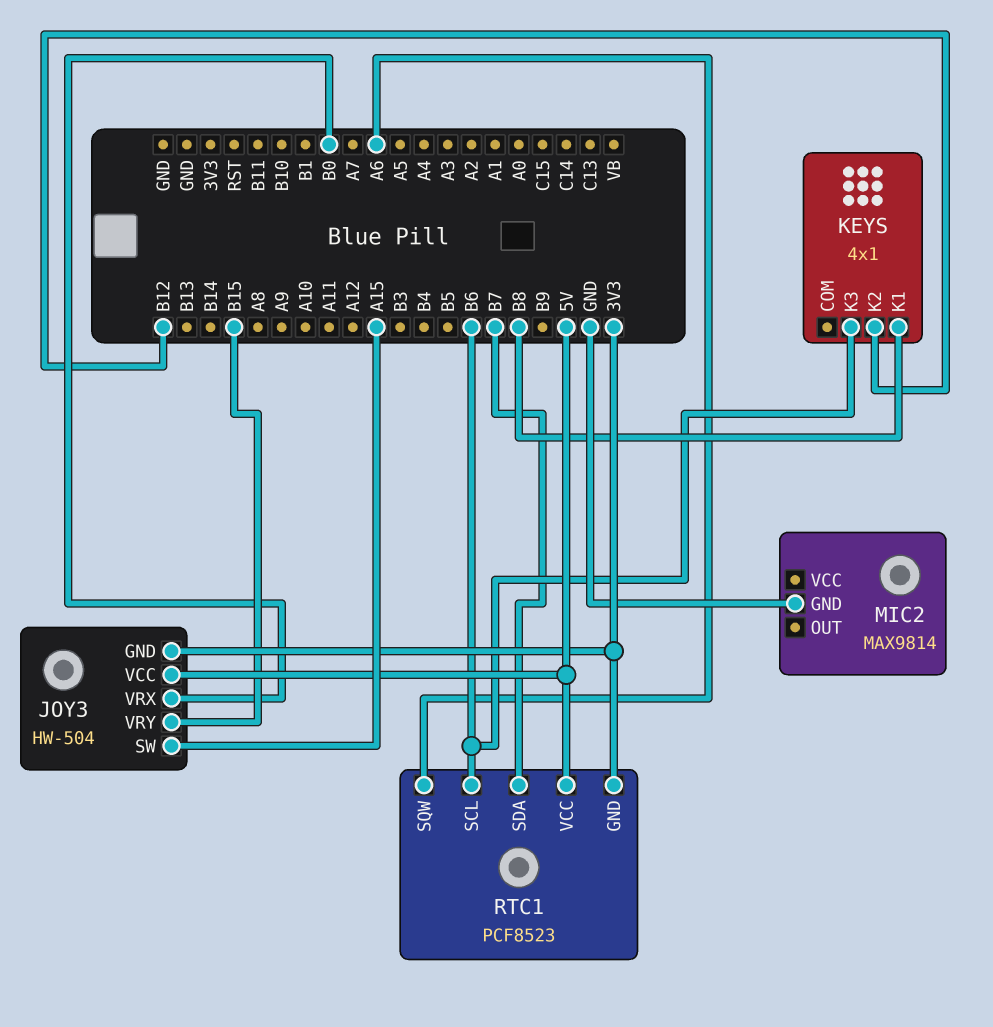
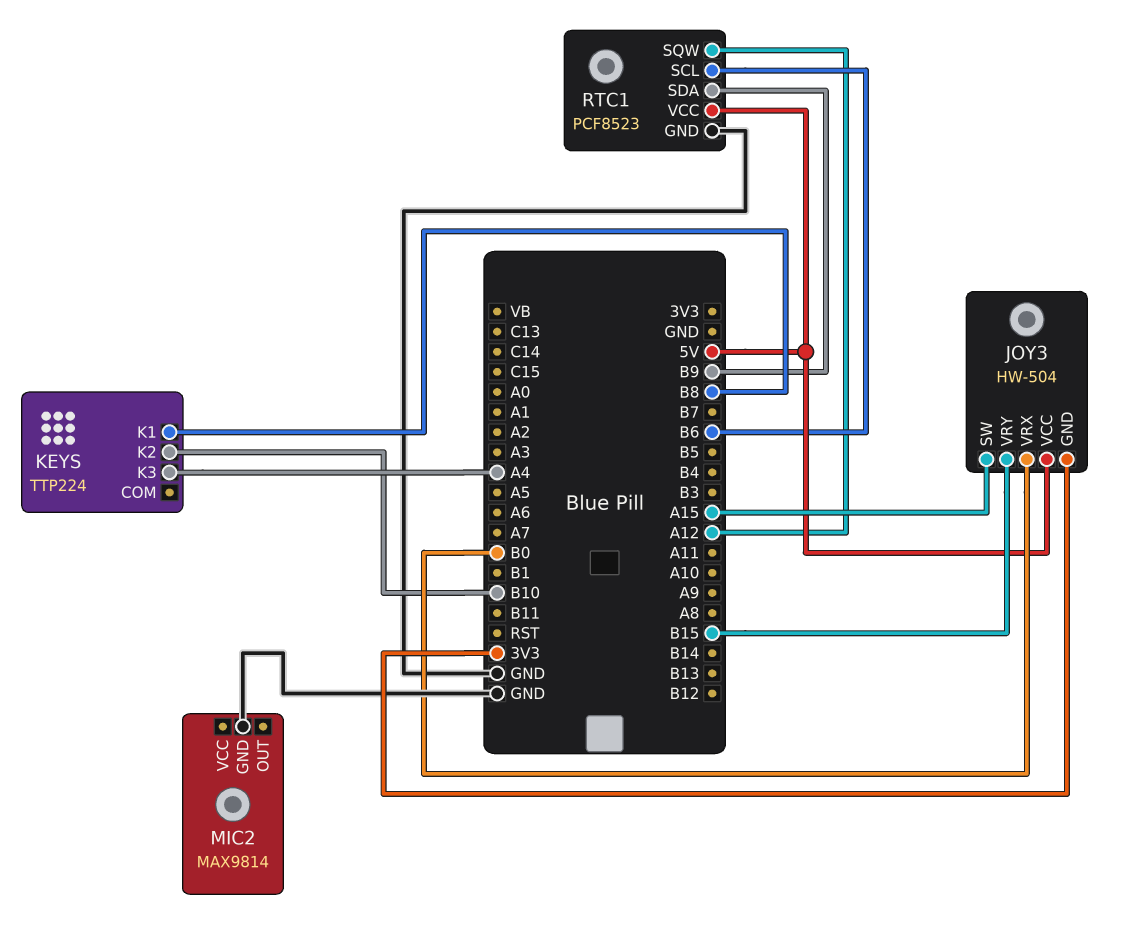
KEYS: 4x1 -> TTP224
KEYS pin K2: B12 -> B10
KEYS pin K3: B6 -> A4
RTC1 pin GND: 3V3 -> GND
RTC1 pin SDA: B7 -> B9
RTC1 pin SQW: A6 -> A12

